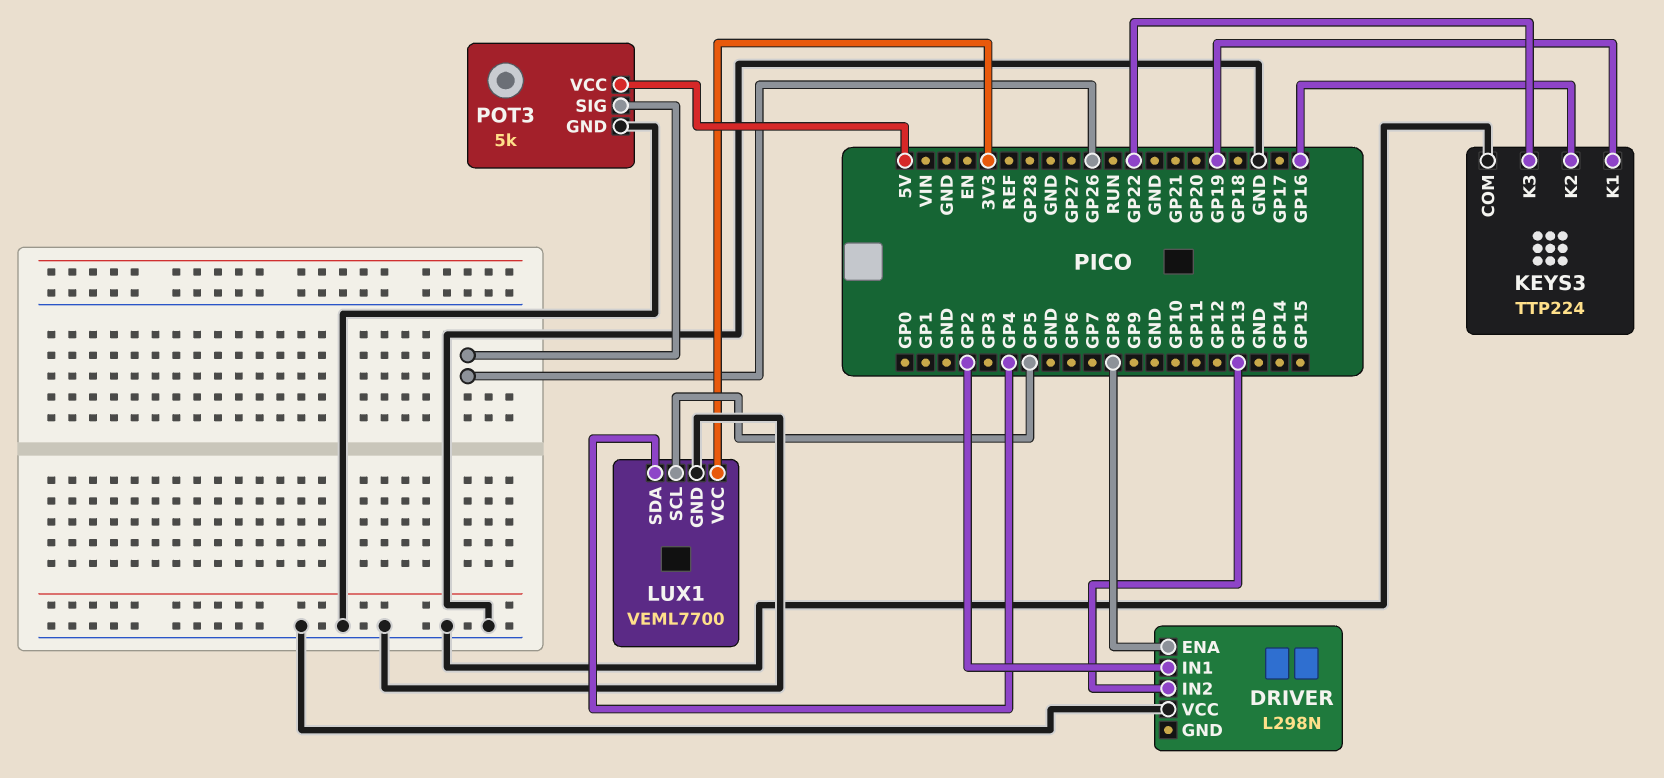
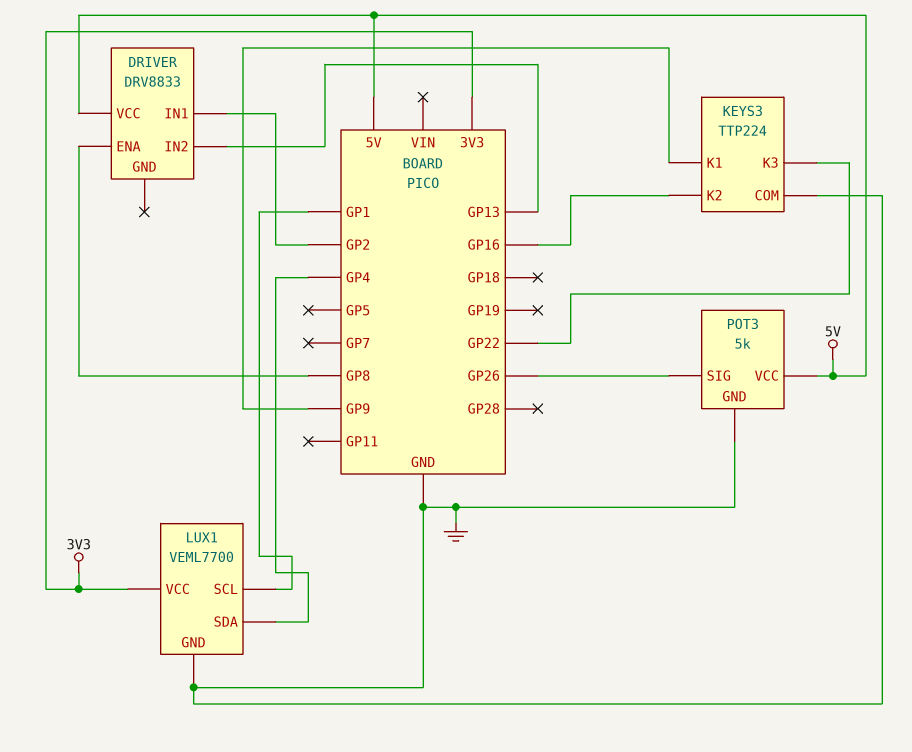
DRIVER: L298N -> DRV8833
DRIVER pin VCC: GND -> 5V
KEYS3 pin K1: GP19 -> GP9
LUX1 pin SCL: GP5 -> GP1

